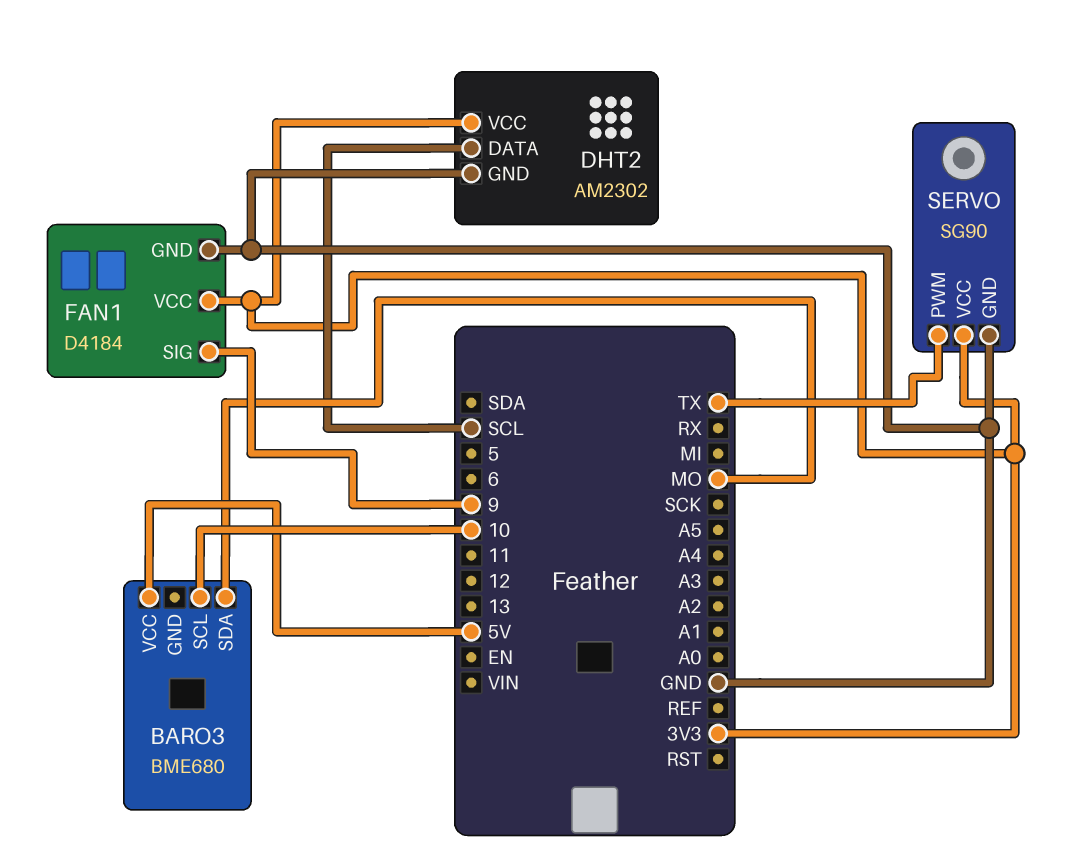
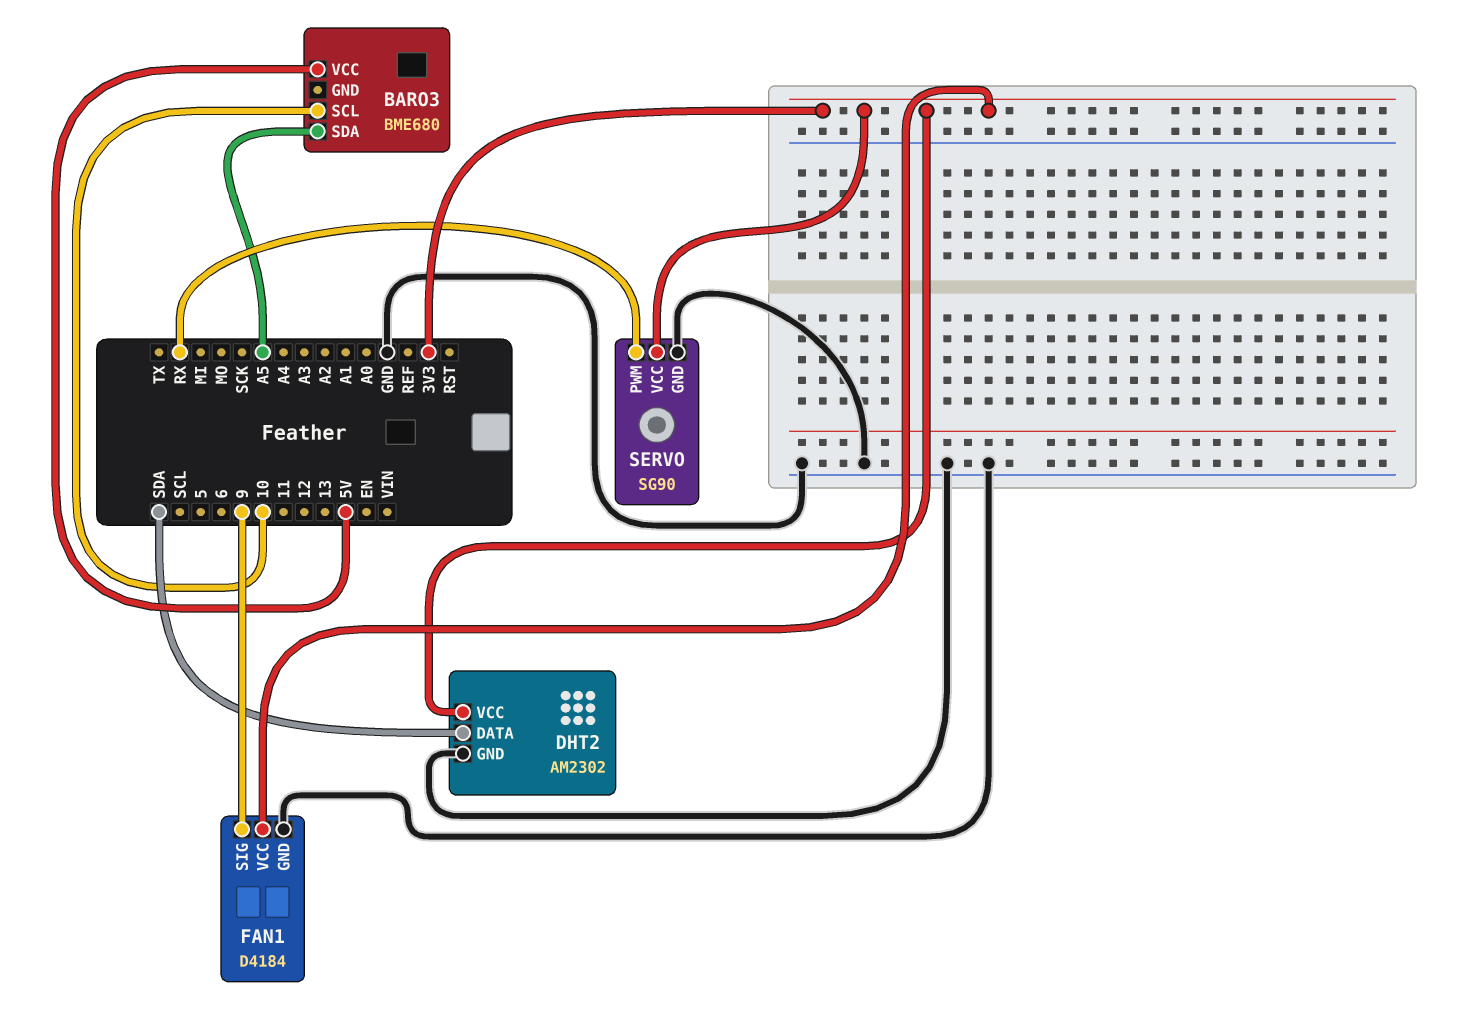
BARO3 pin SDA: MO -> A5
DHT2 pin DATA: SCL -> SDA
SERVO pin PWM: TX -> RX

